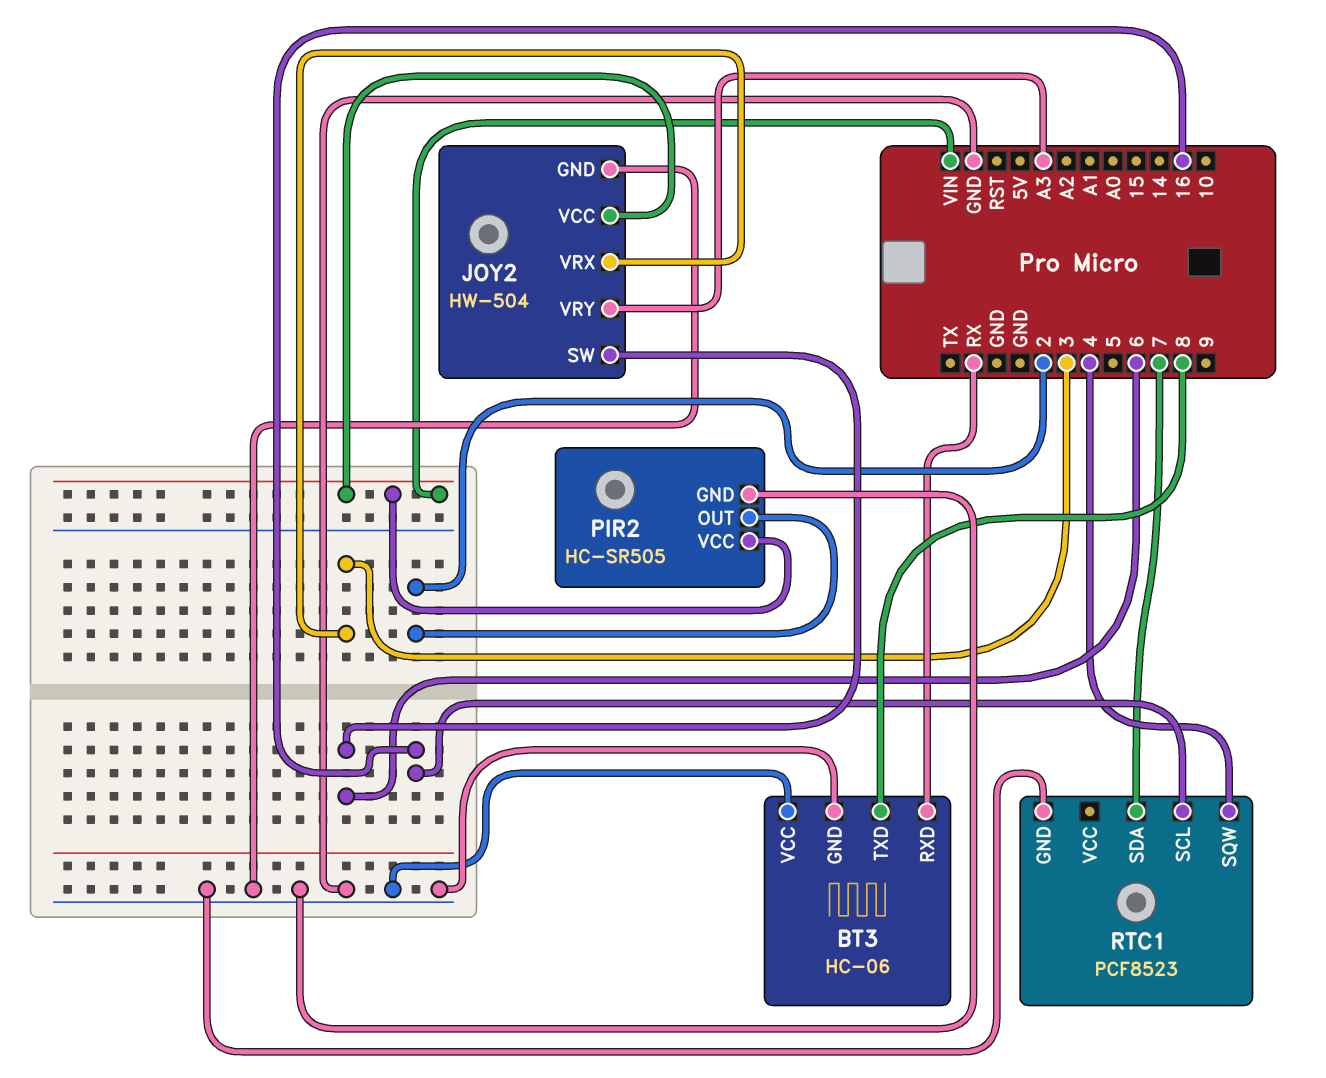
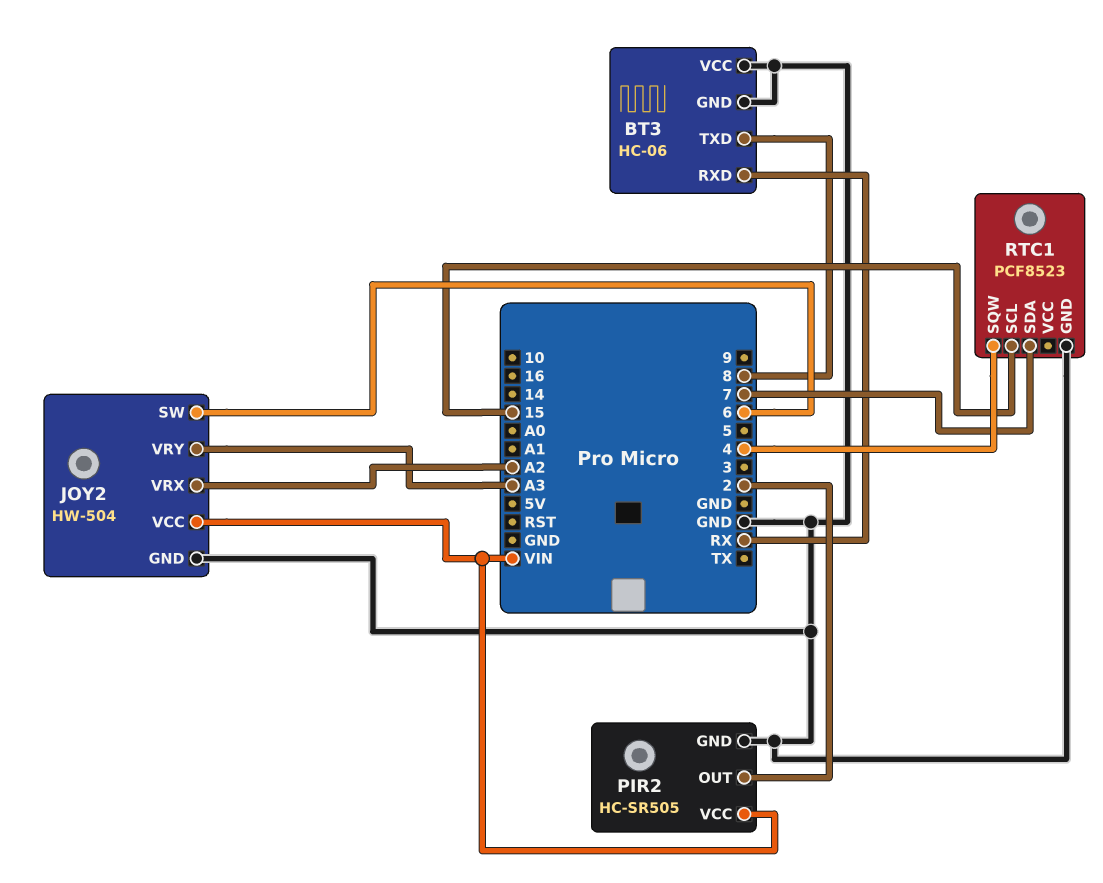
JOY2 pin VRX: 3 -> A2
RTC1 pin SCL: 16 -> 15

